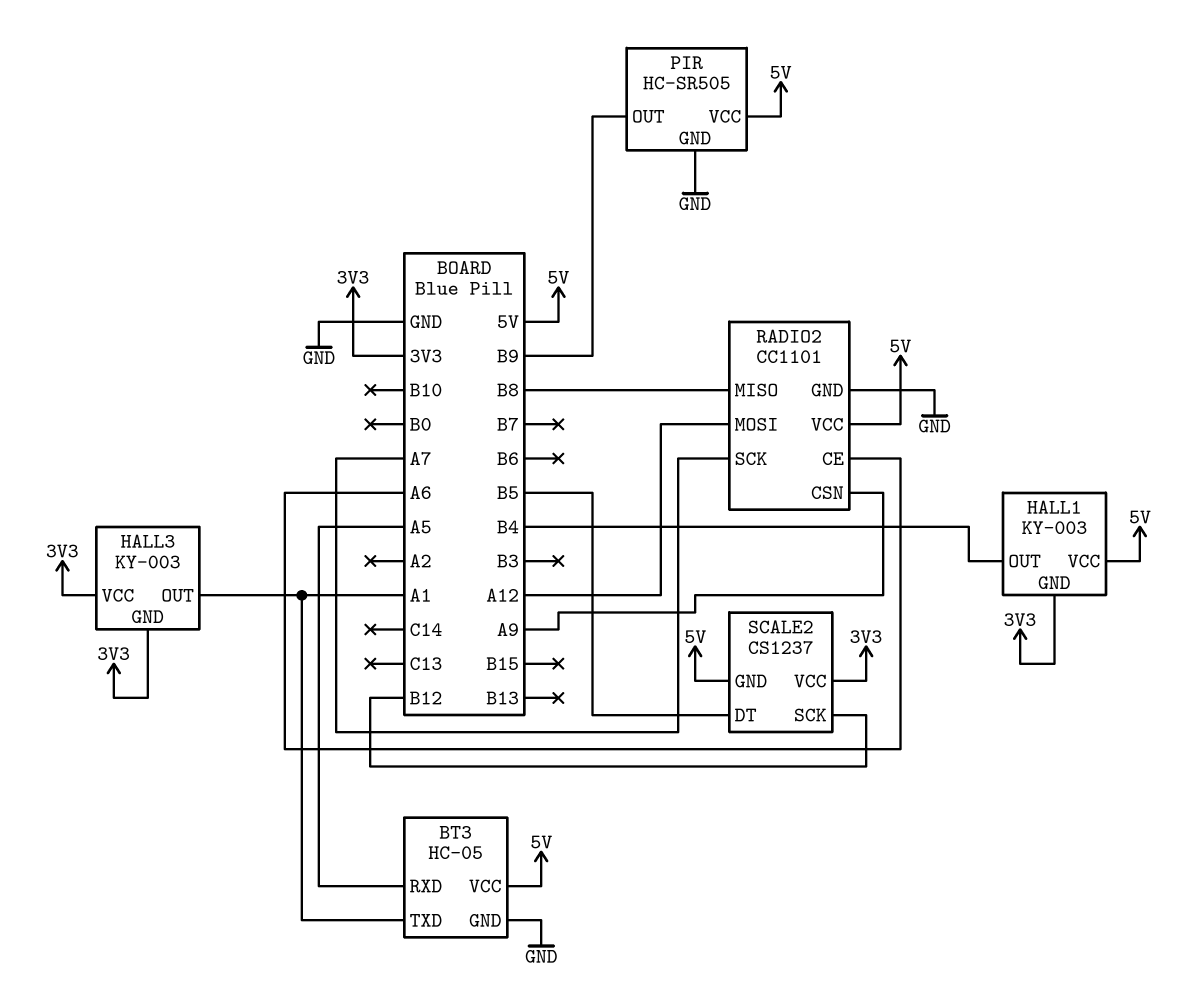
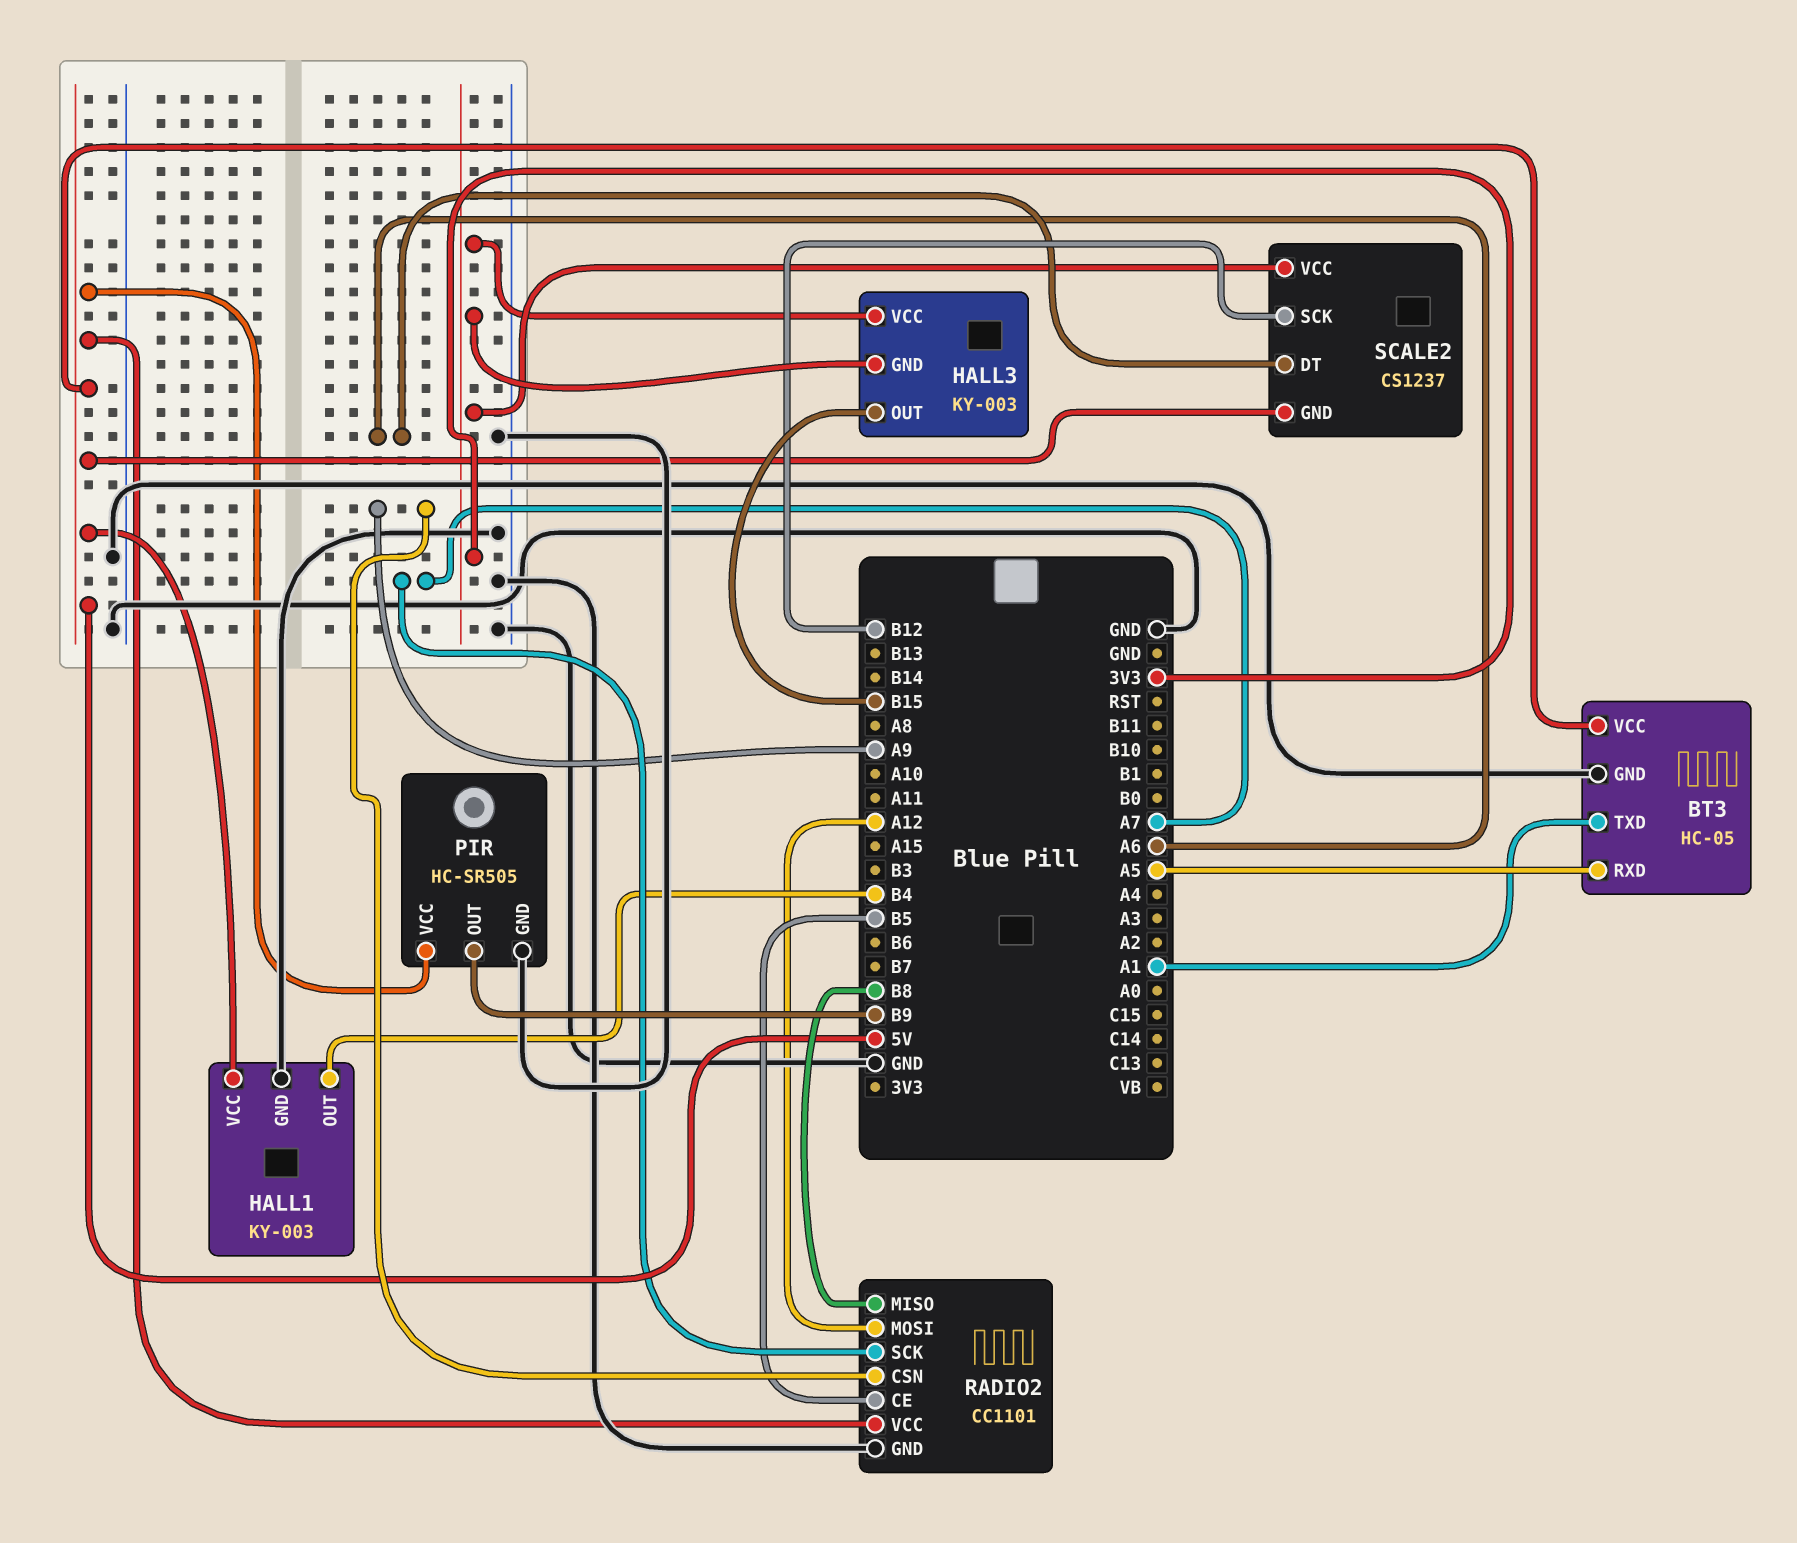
HALL1 pin GND: 3V3 -> GND
HALL3 pin OUT: A1 -> B15
RADIO2 pin CE: A6 -> B5
SCALE2 pin DT: B5 -> A6

